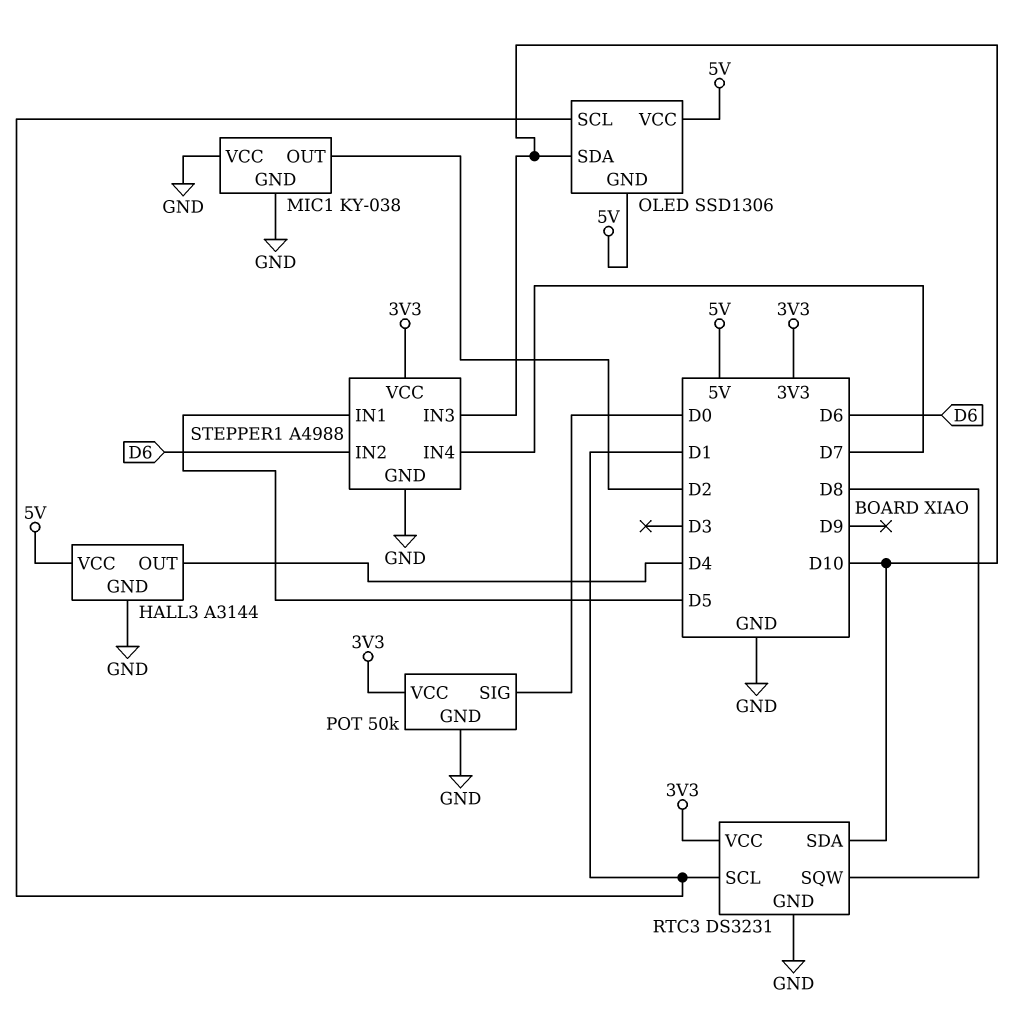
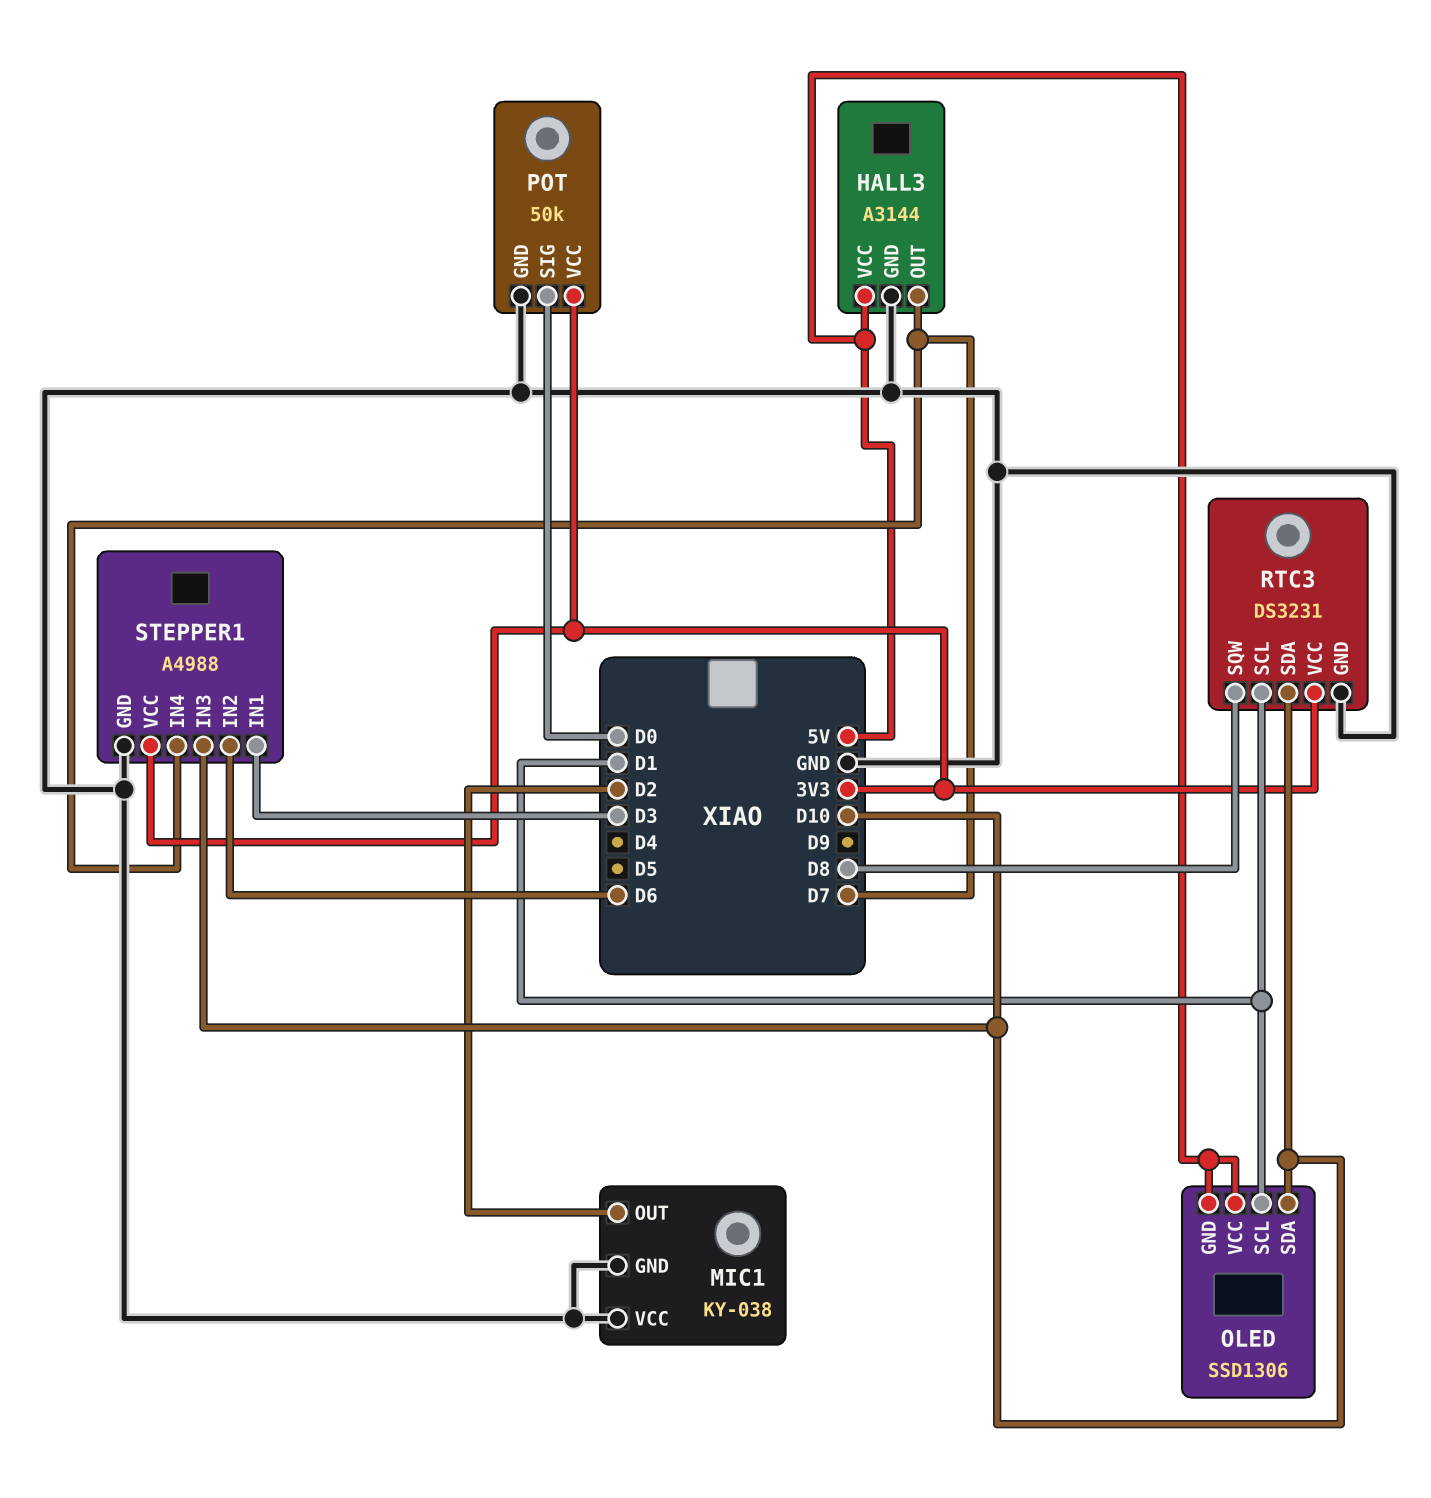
HALL3 pin OUT: D4 -> D7
STEPPER1 pin IN1: D5 -> D3

